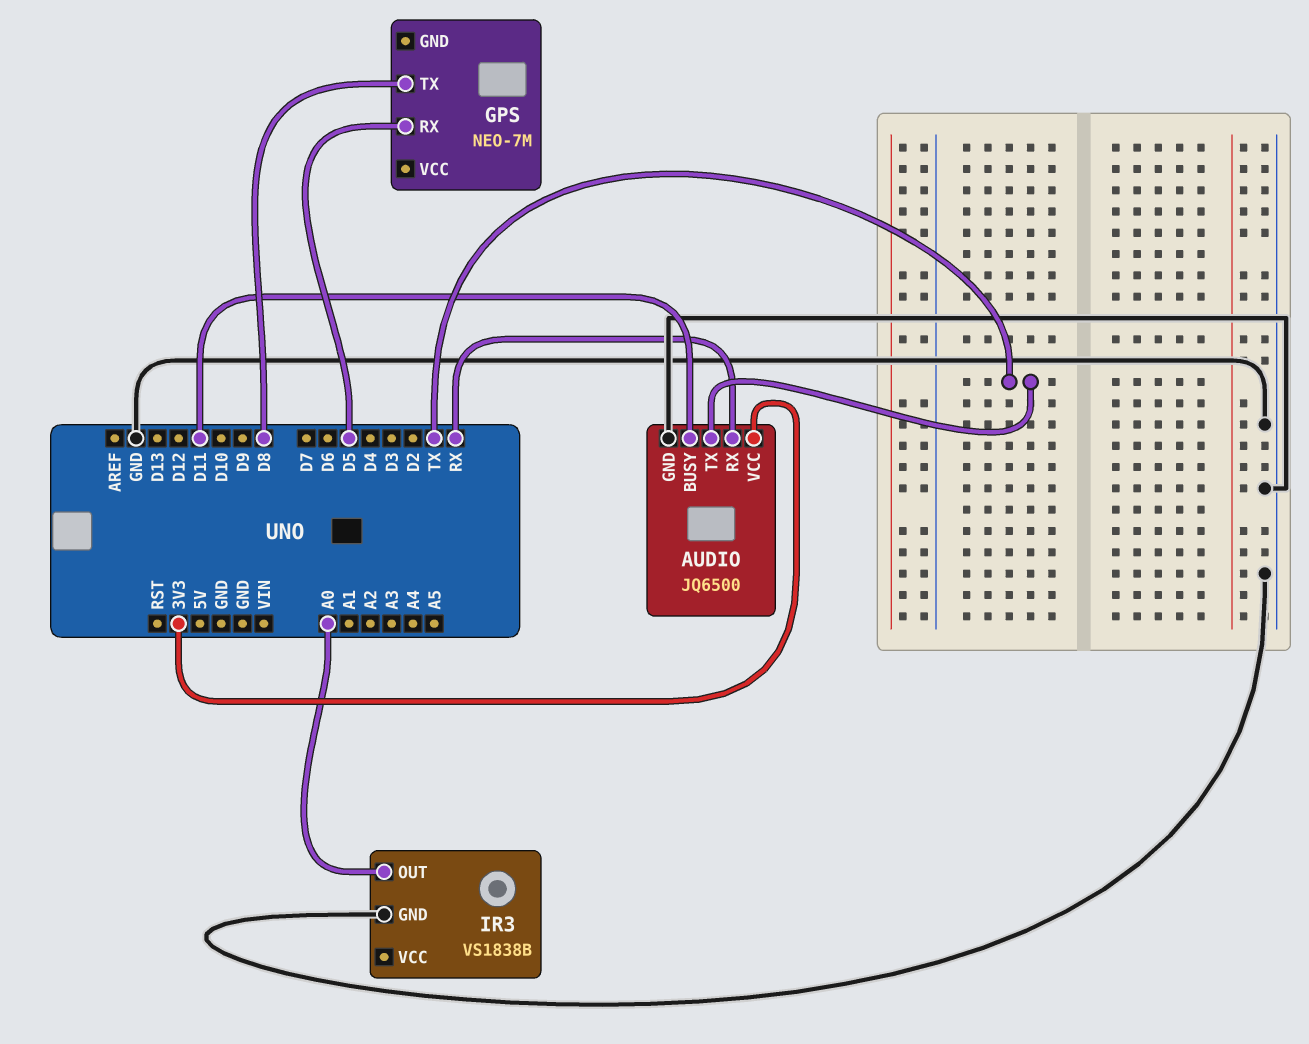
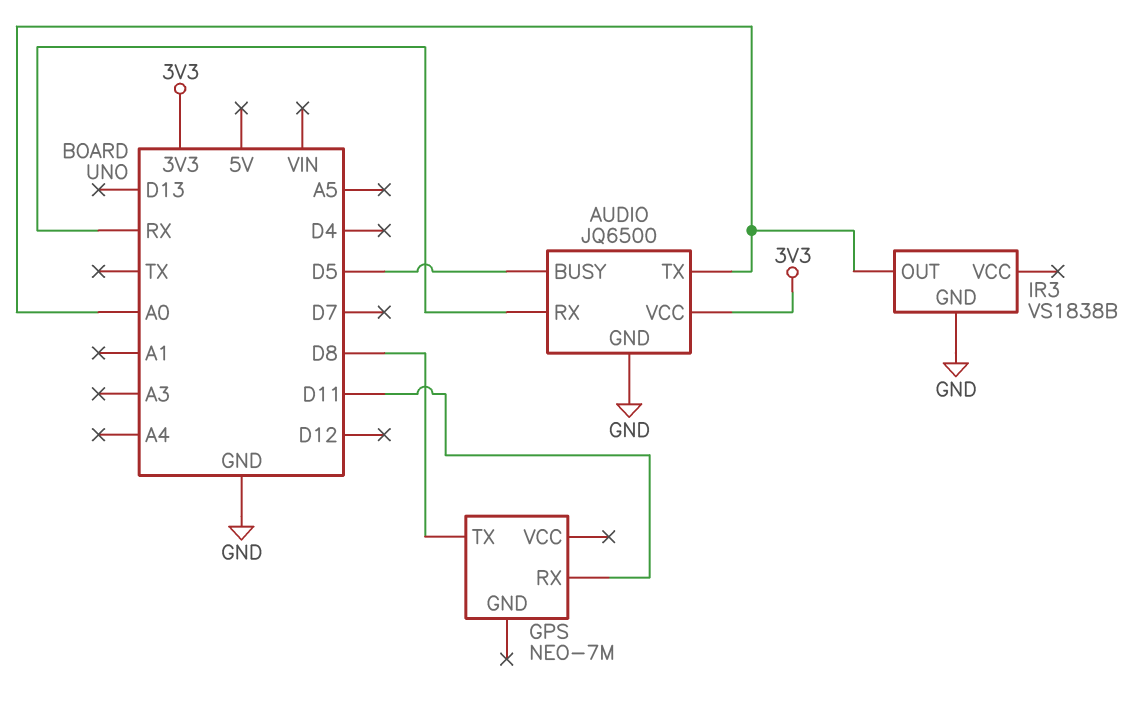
AUDIO pin BUSY: D11 -> D5
AUDIO pin TX: TX -> A0
GPS pin RX: D5 -> D11

